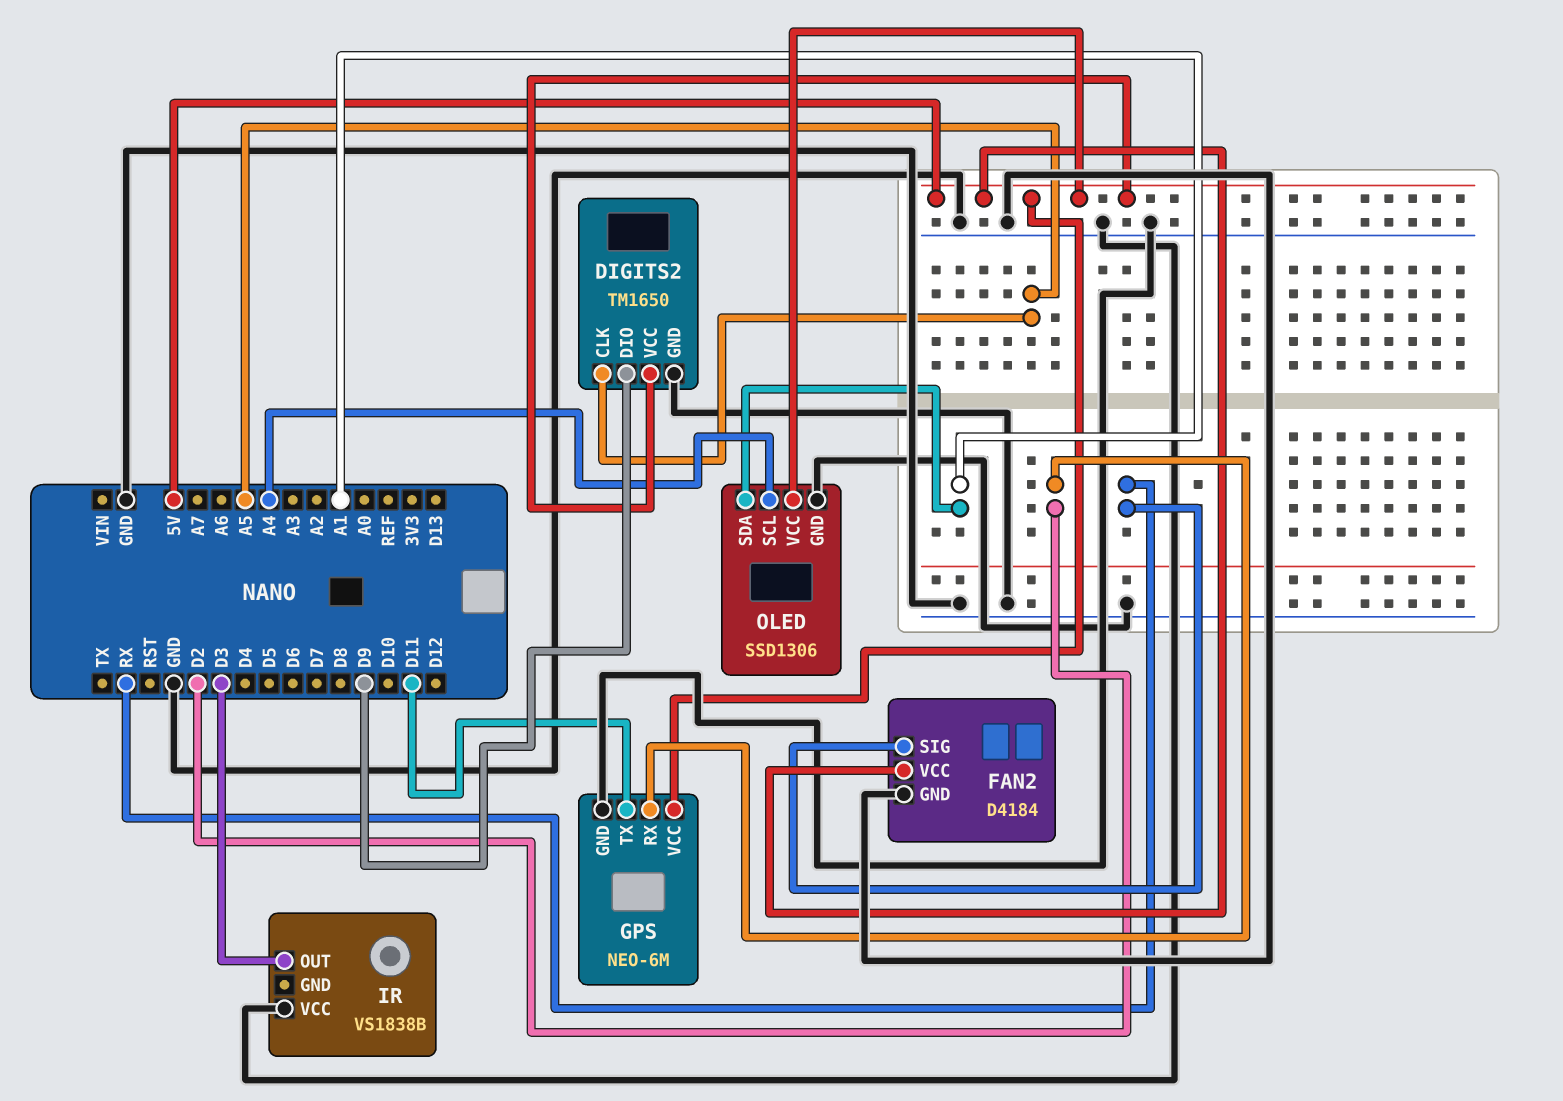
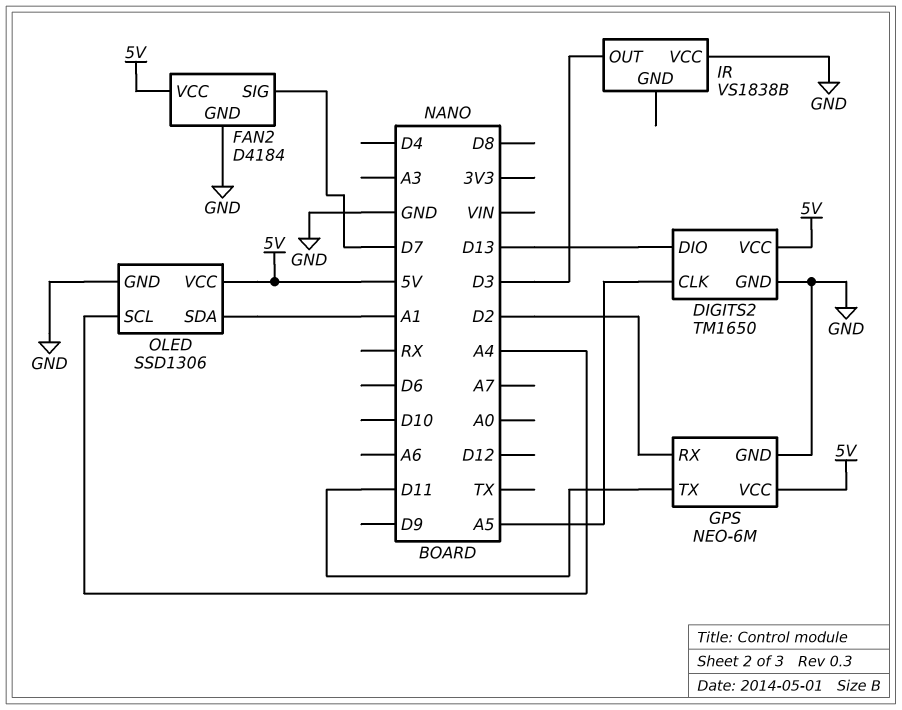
DIGITS2 pin DIO: D9 -> D13
FAN2 pin SIG: RX -> D7

